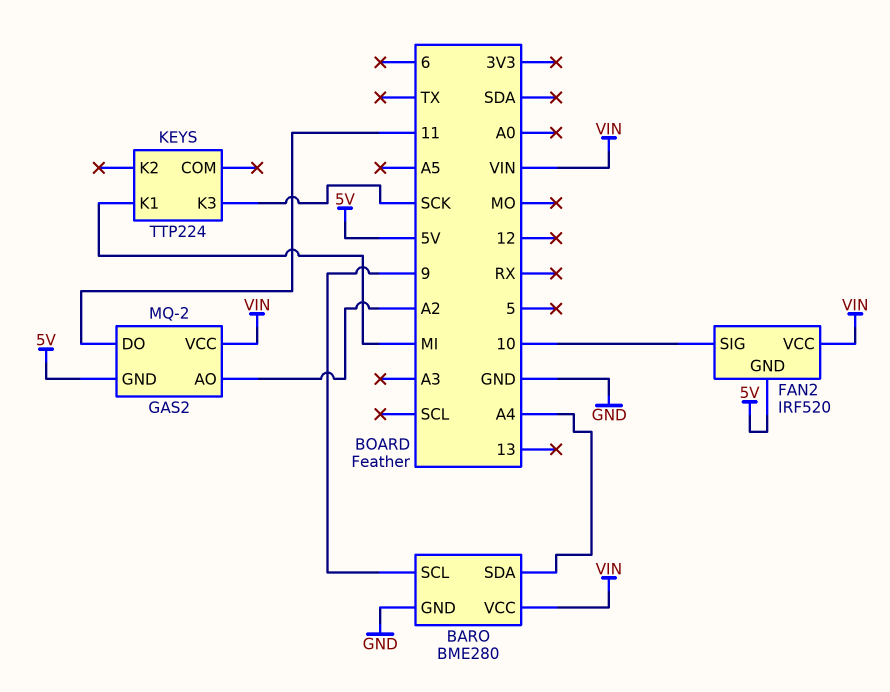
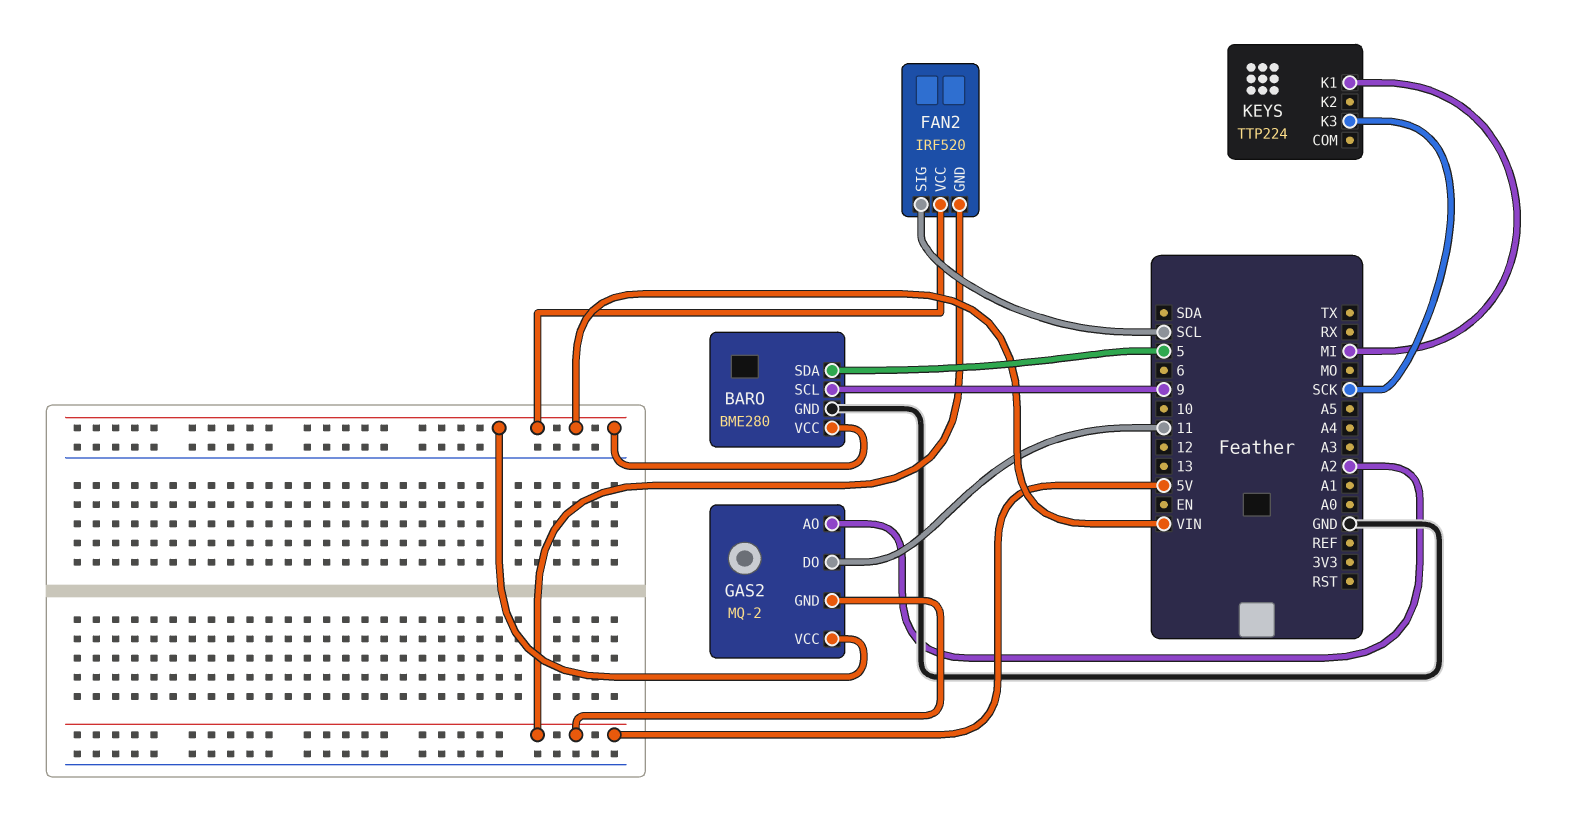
BARO pin SDA: A4 -> 5
FAN2 pin SIG: 10 -> SCL

